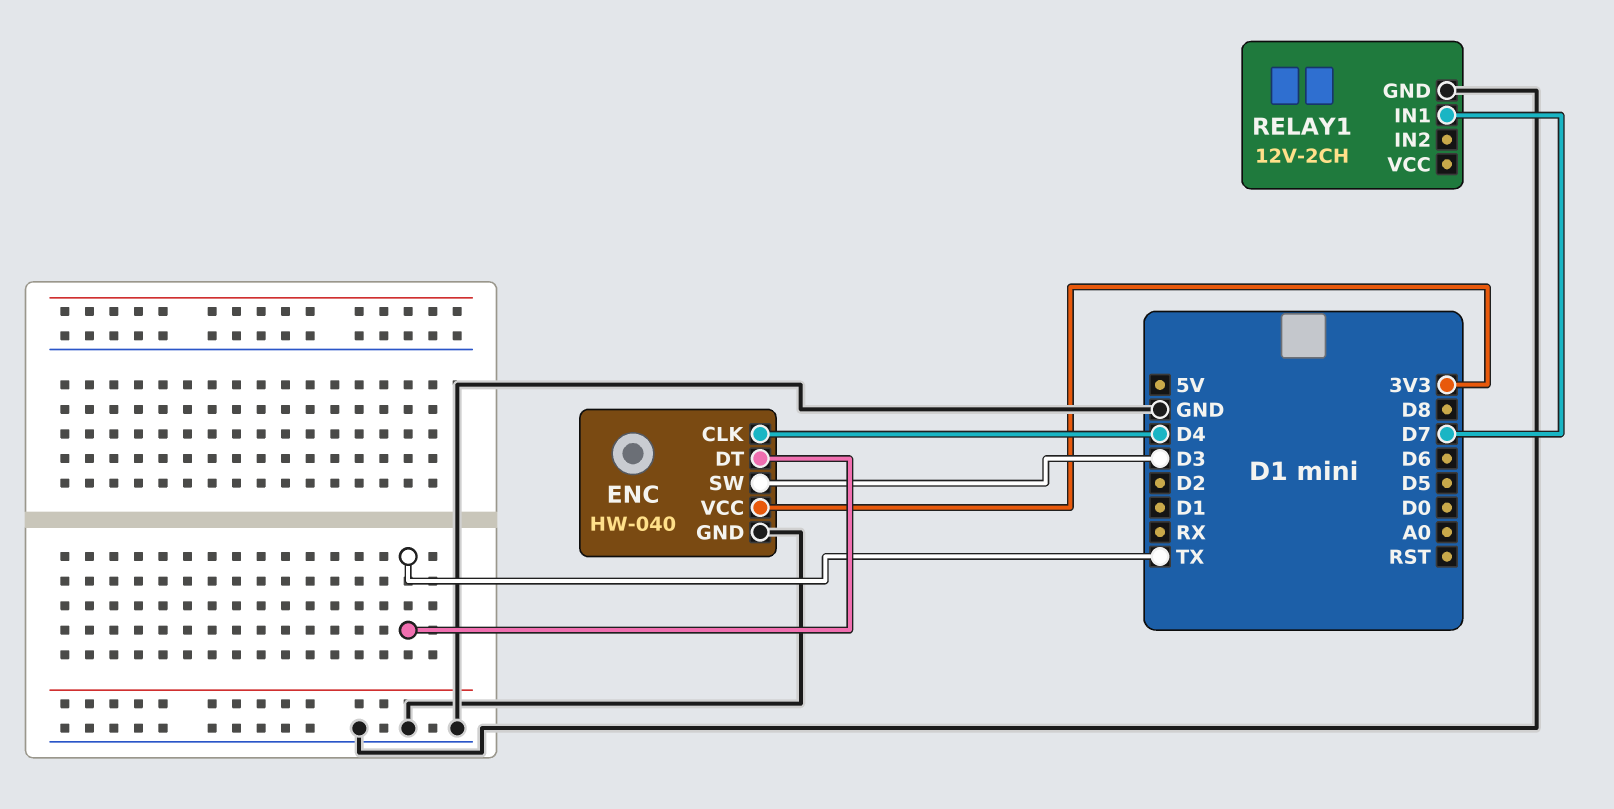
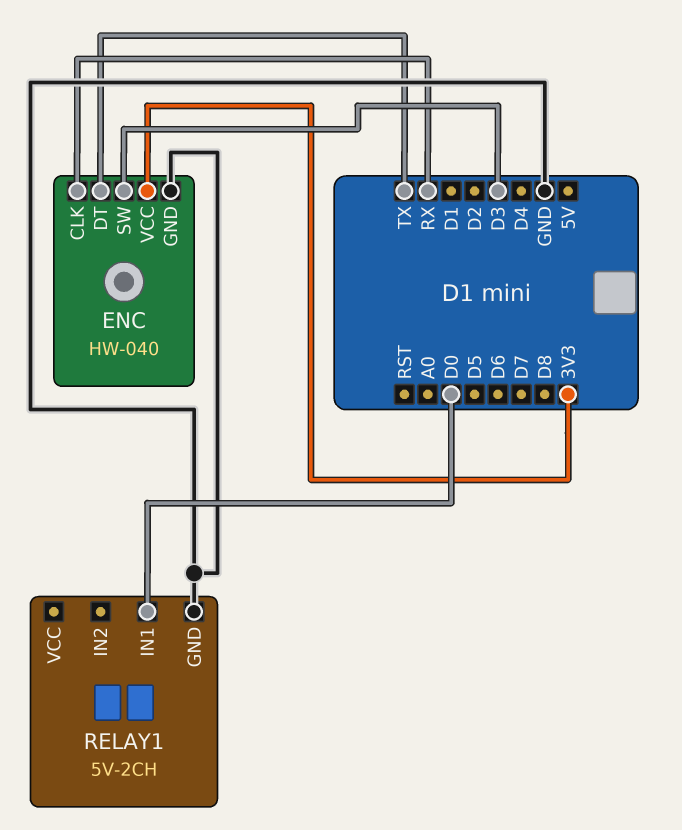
ENC pin CLK: D4 -> RX
RELAY1: 12V-2CH -> 5V-2CH
RELAY1 pin IN1: D7 -> D0

